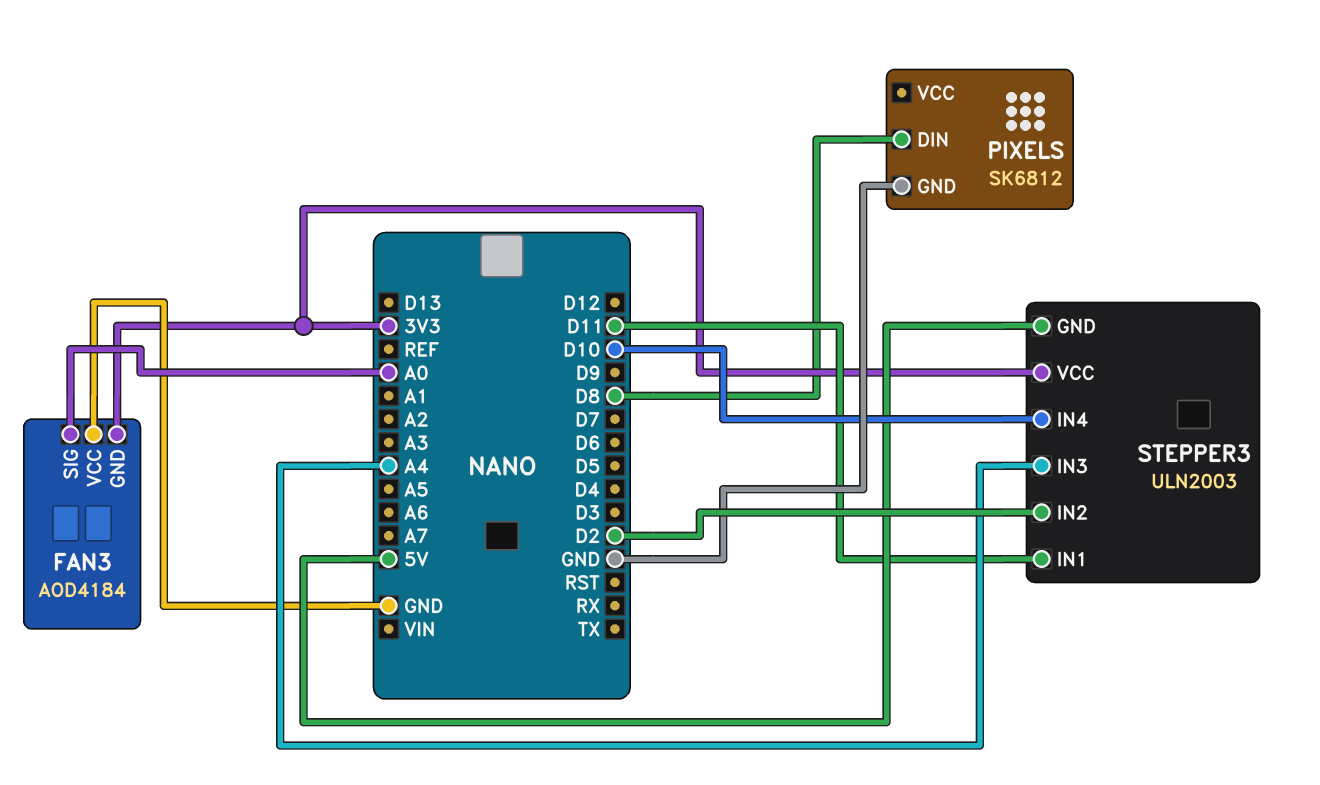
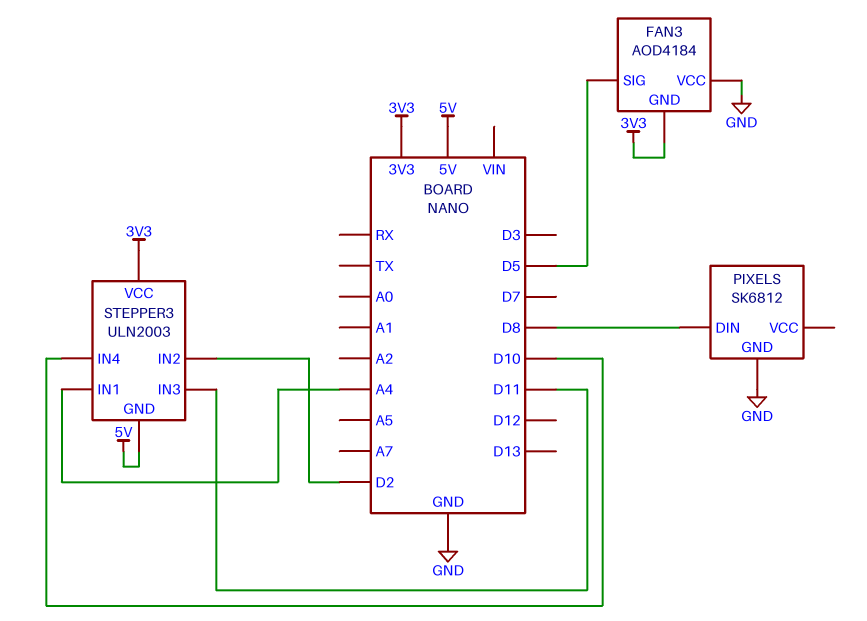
FAN3 pin SIG: A0 -> D5
STEPPER3 pin IN1: D11 -> A4
STEPPER3 pin IN3: A4 -> D11

